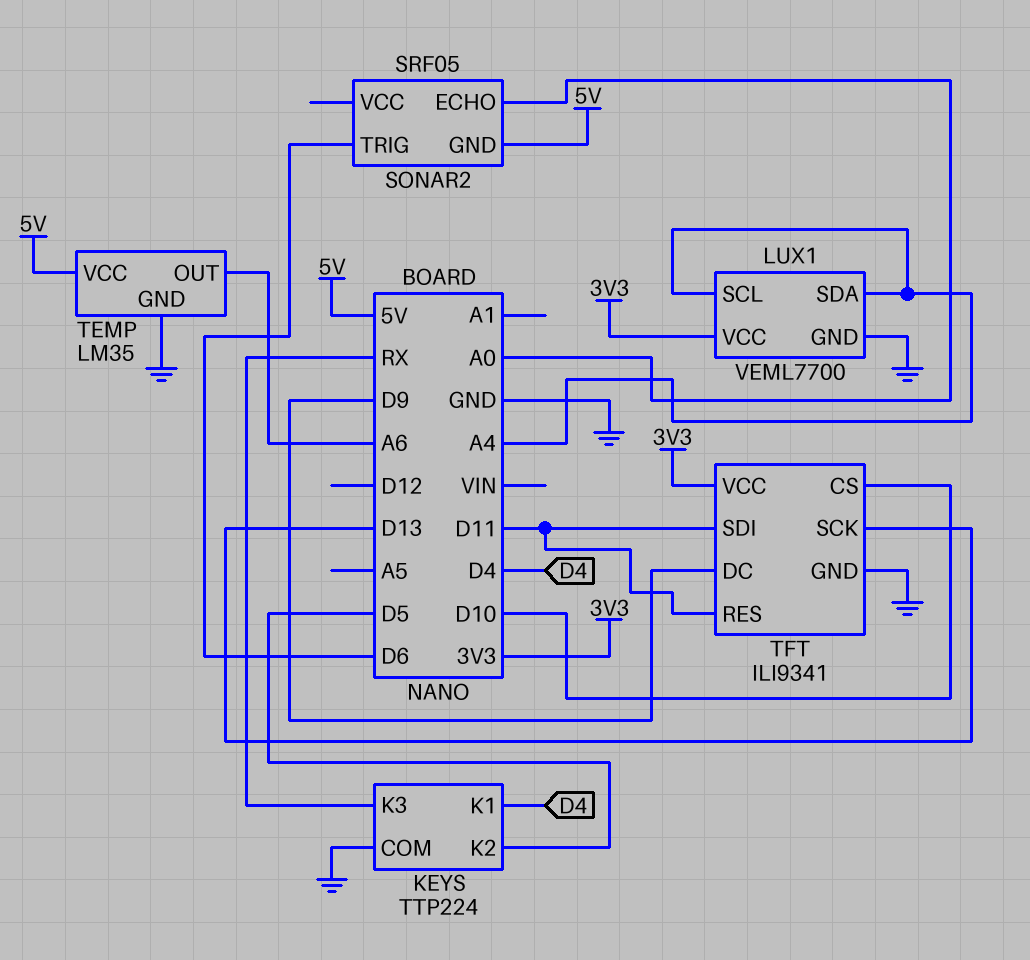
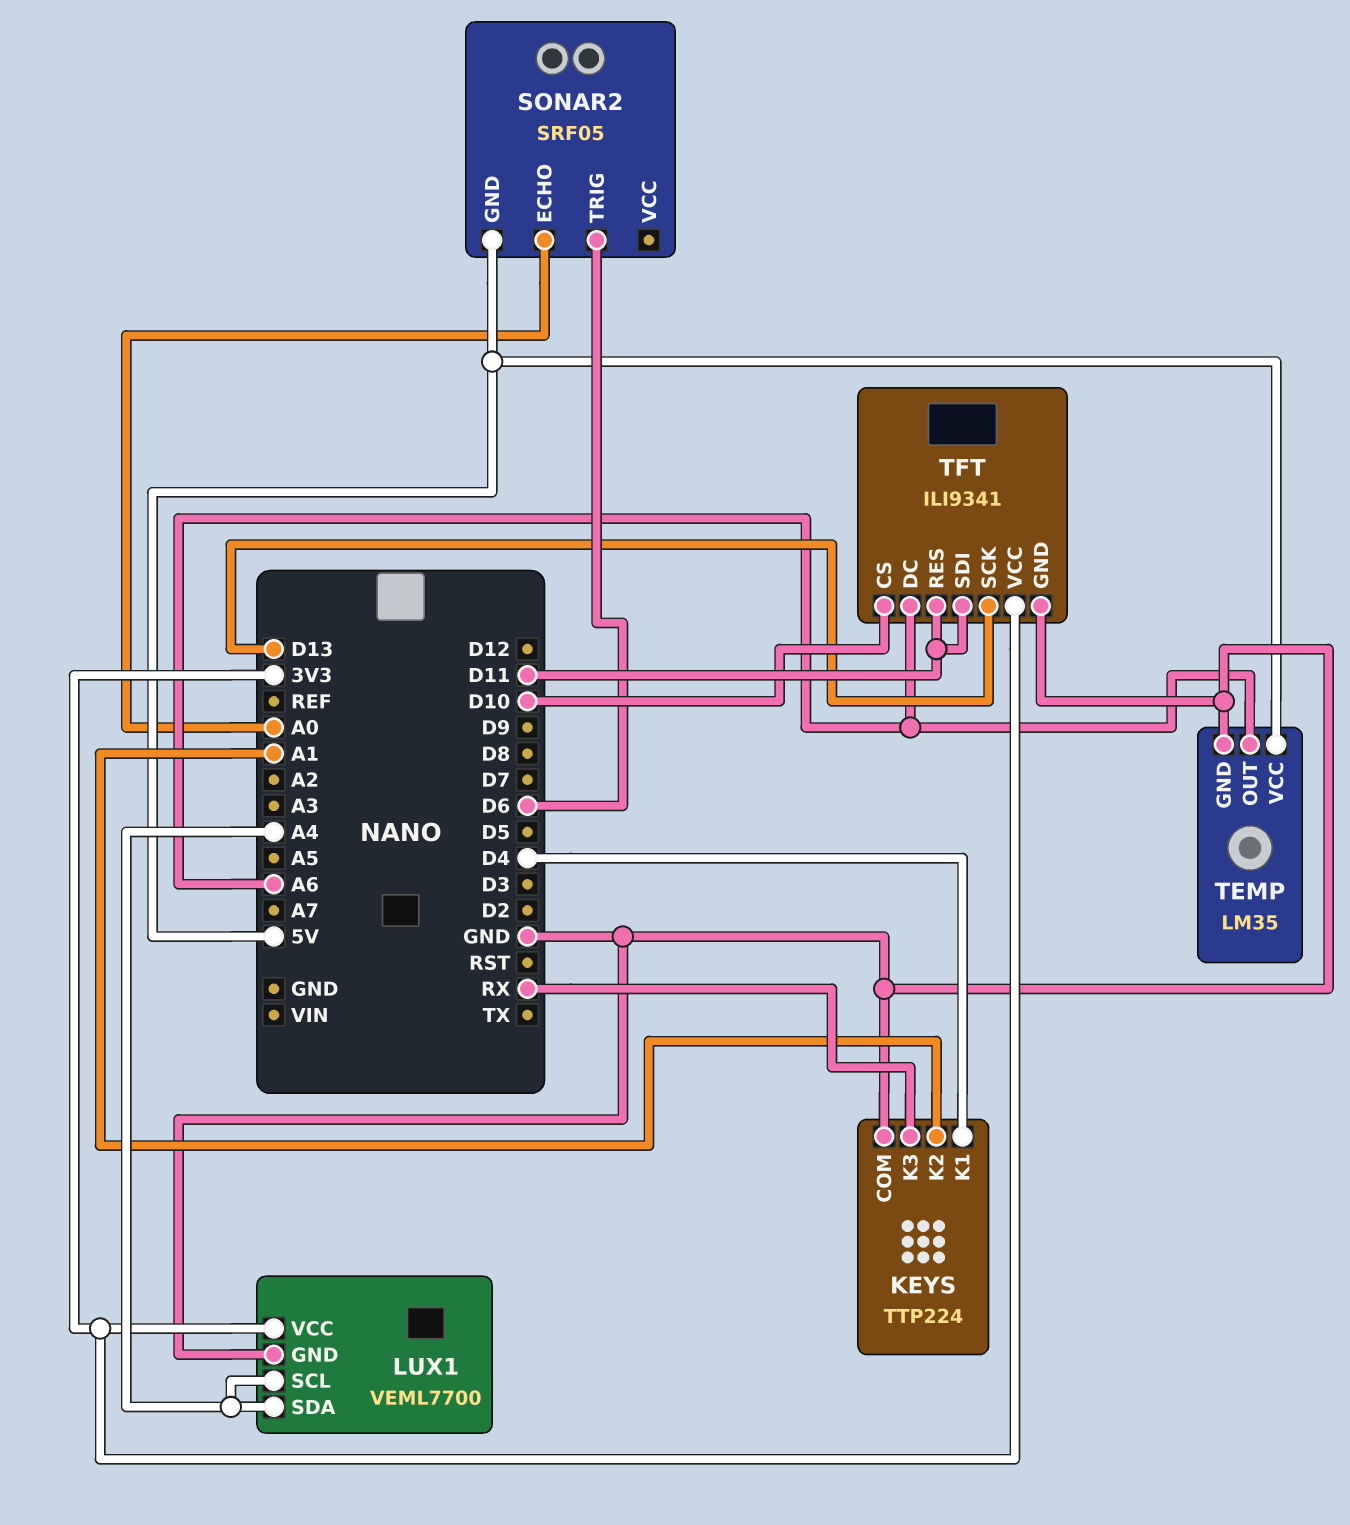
KEYS pin K2: D5 -> A1
TFT pin DC: D9 -> A6

